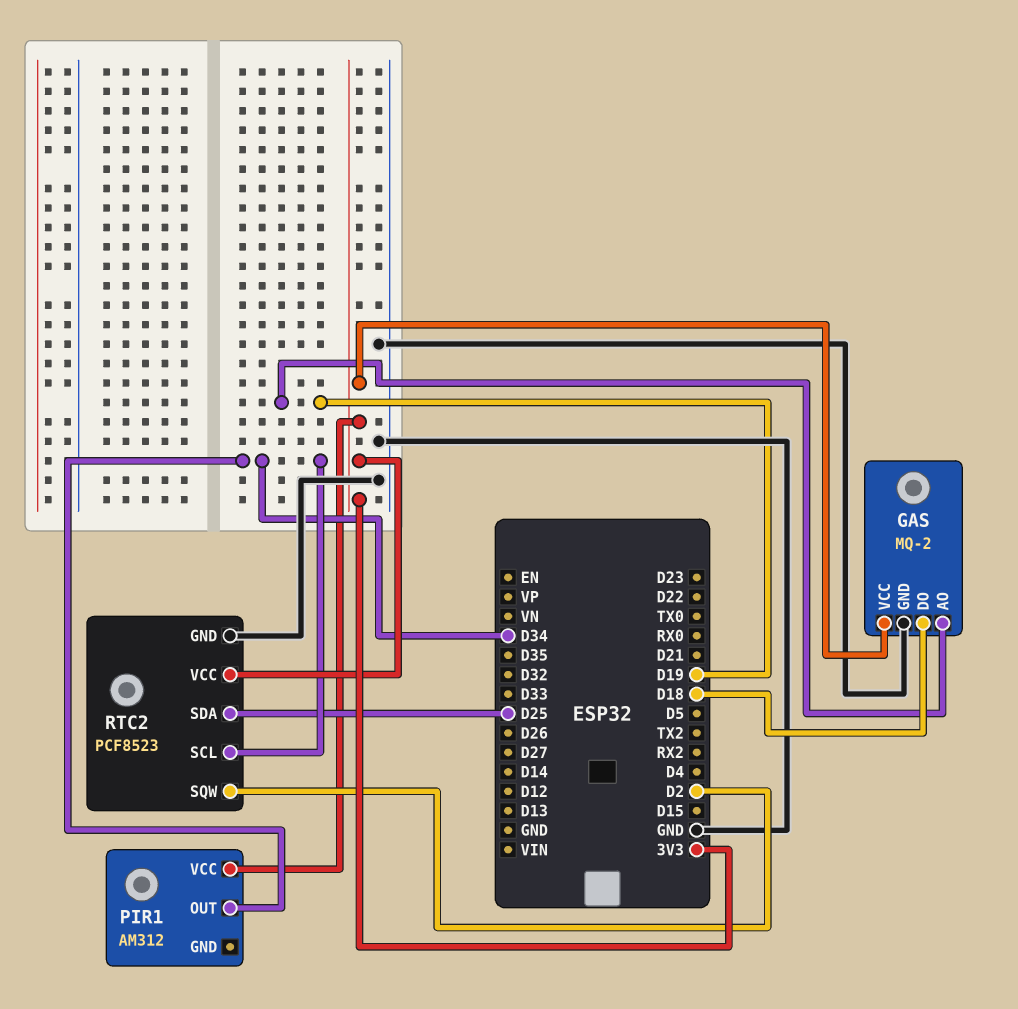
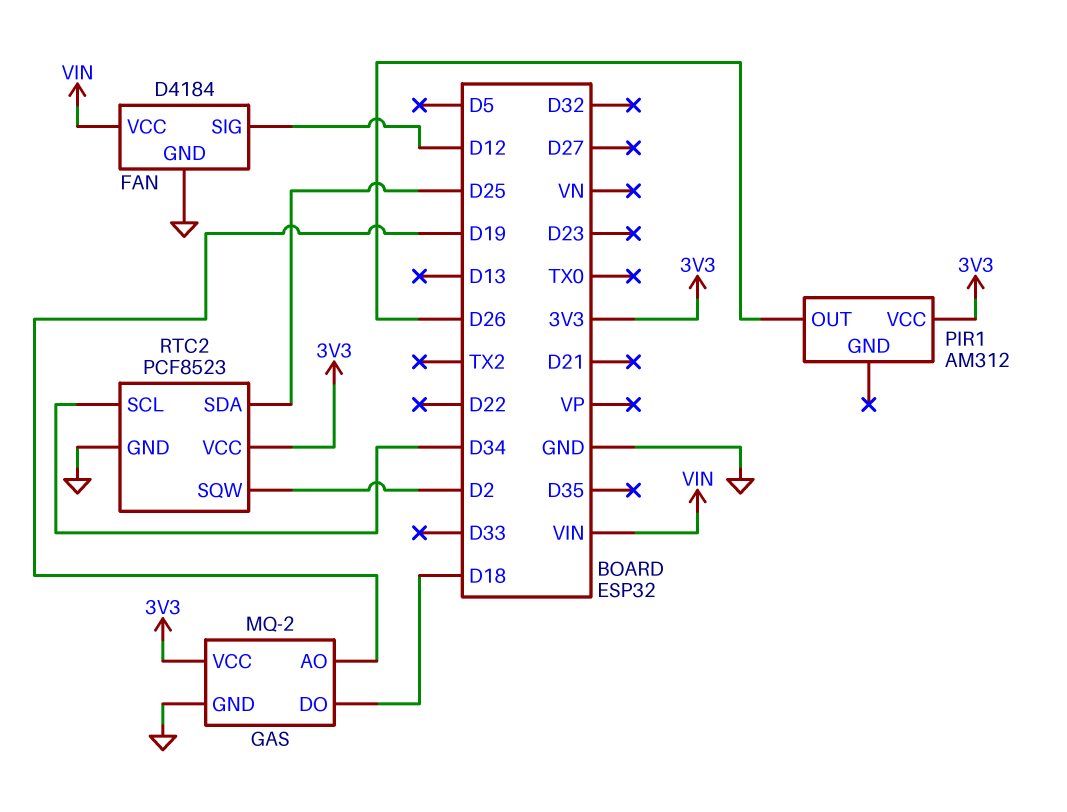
FAN: none -> D4184
FAN pin GND: none -> GND
FAN pin SIG: none -> D12
FAN pin VCC: none -> VIN
PIR1 pin OUT: D34 -> D26

